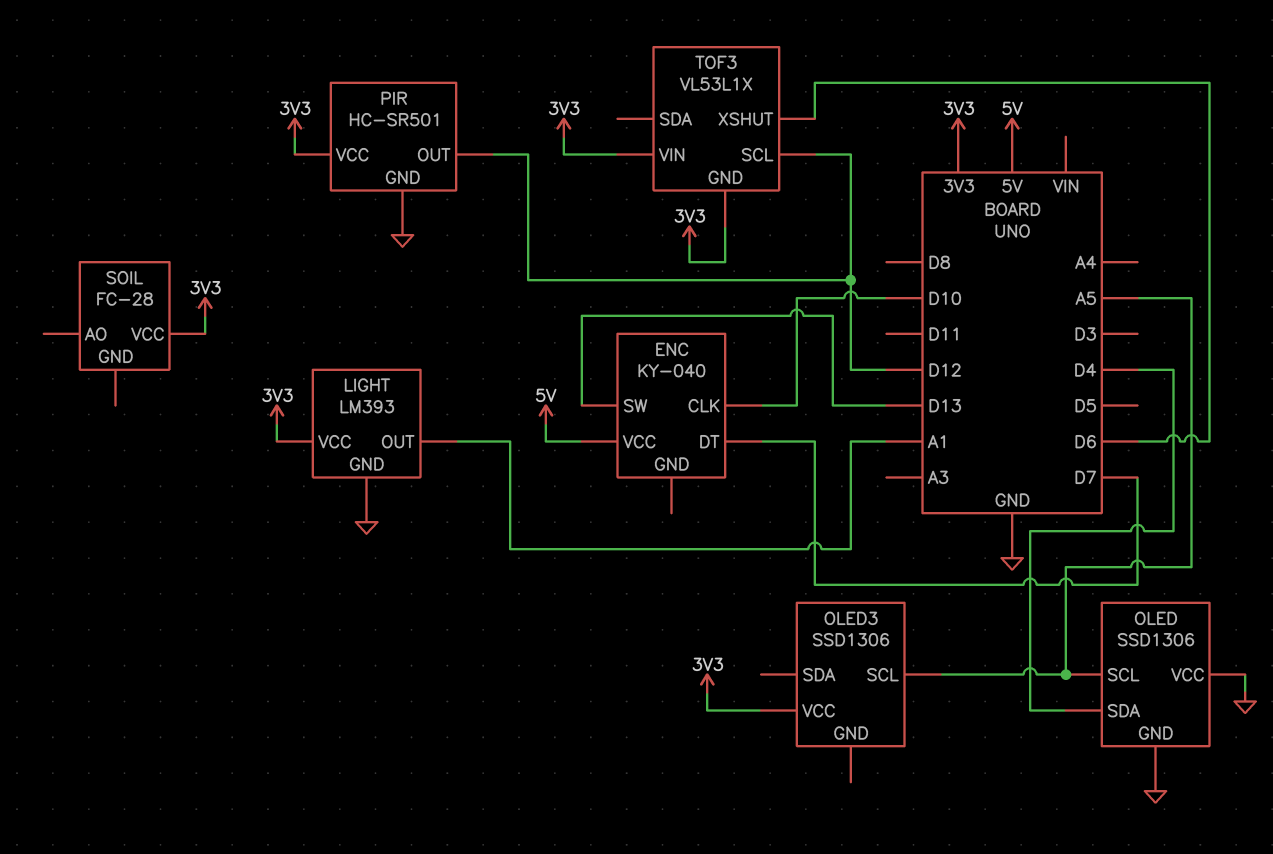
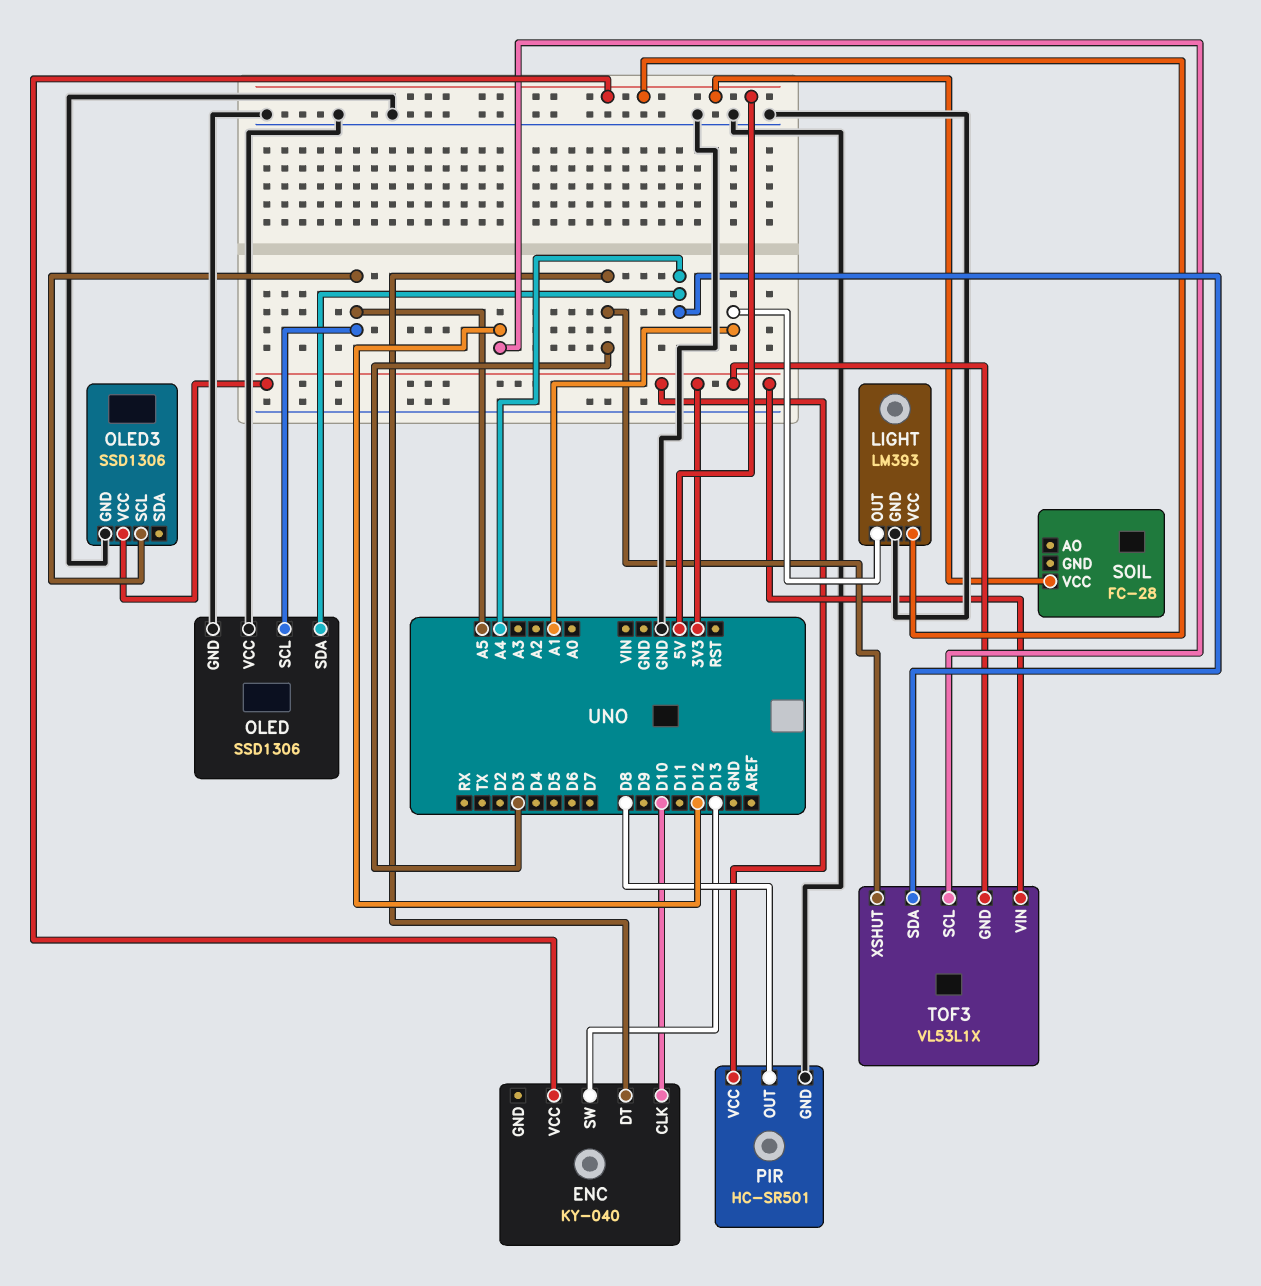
ENC pin DT: D7 -> D3
LIGHT pin VCC: 3V3 -> 5V
OLED pin SDA: D4 -> A4
OLED3 pin GND: none -> GND
PIR pin OUT: D12 -> D8
SOIL pin VCC: 3V3 -> 5V
TOF3 pin SDA: none -> A4
TOF3 pin XSHUT: D6 -> D3

